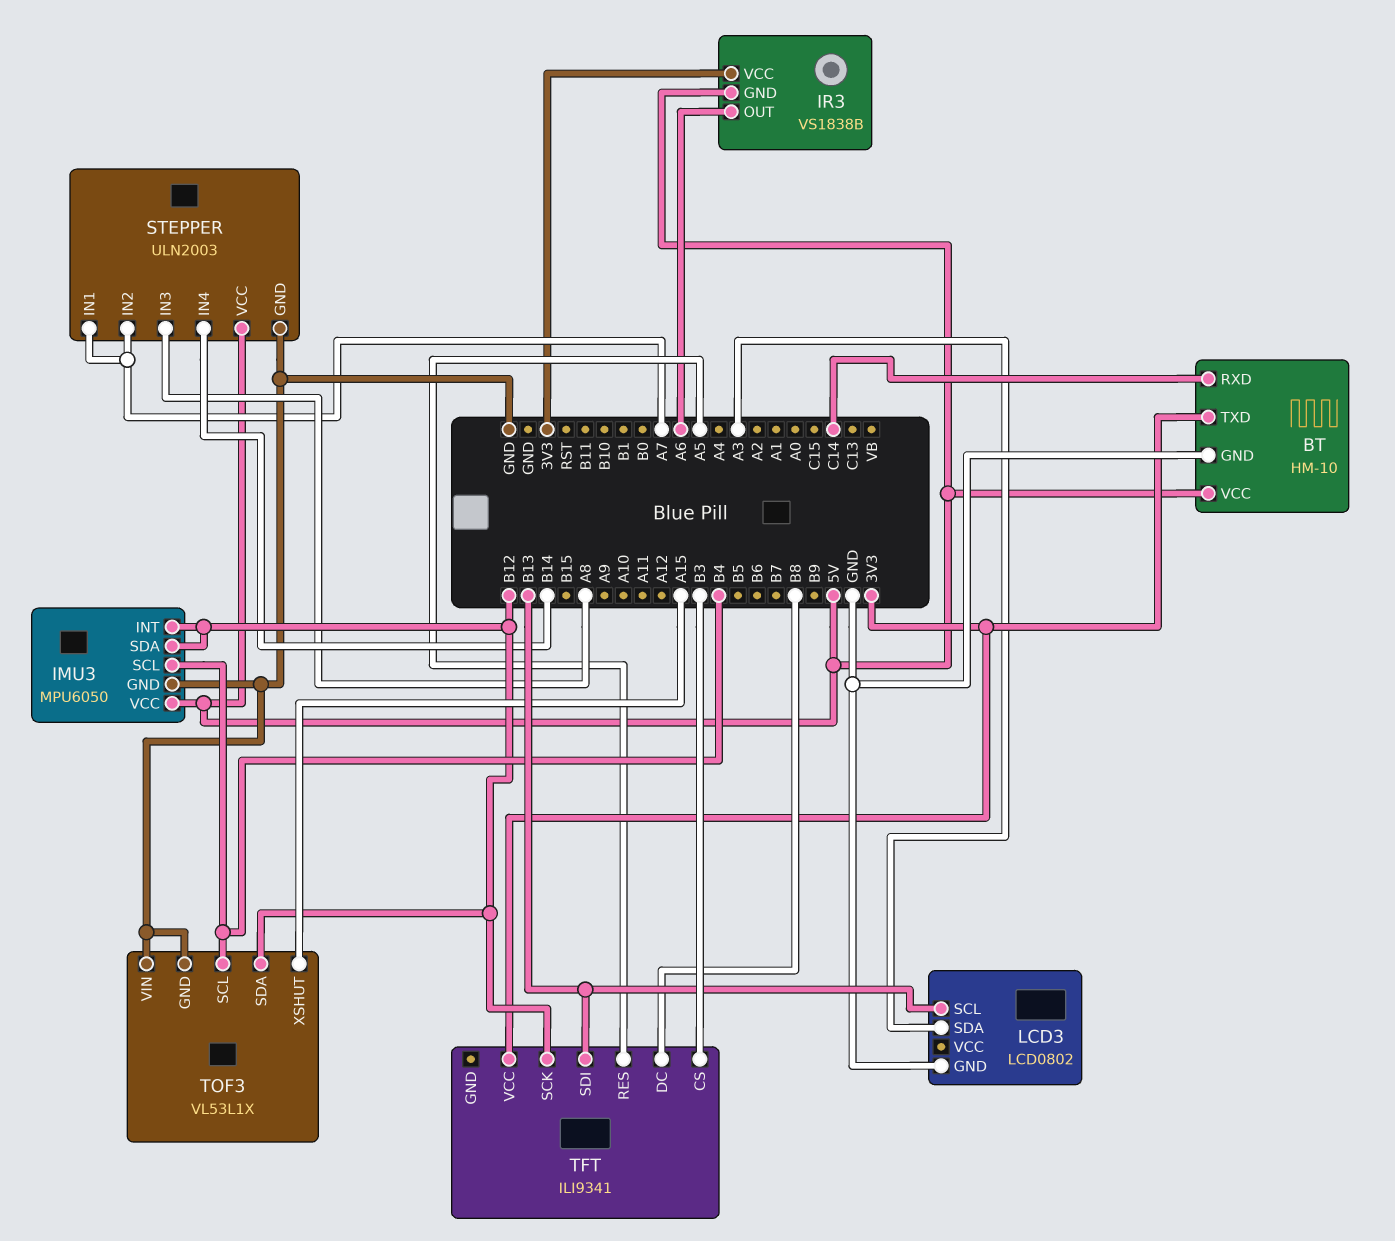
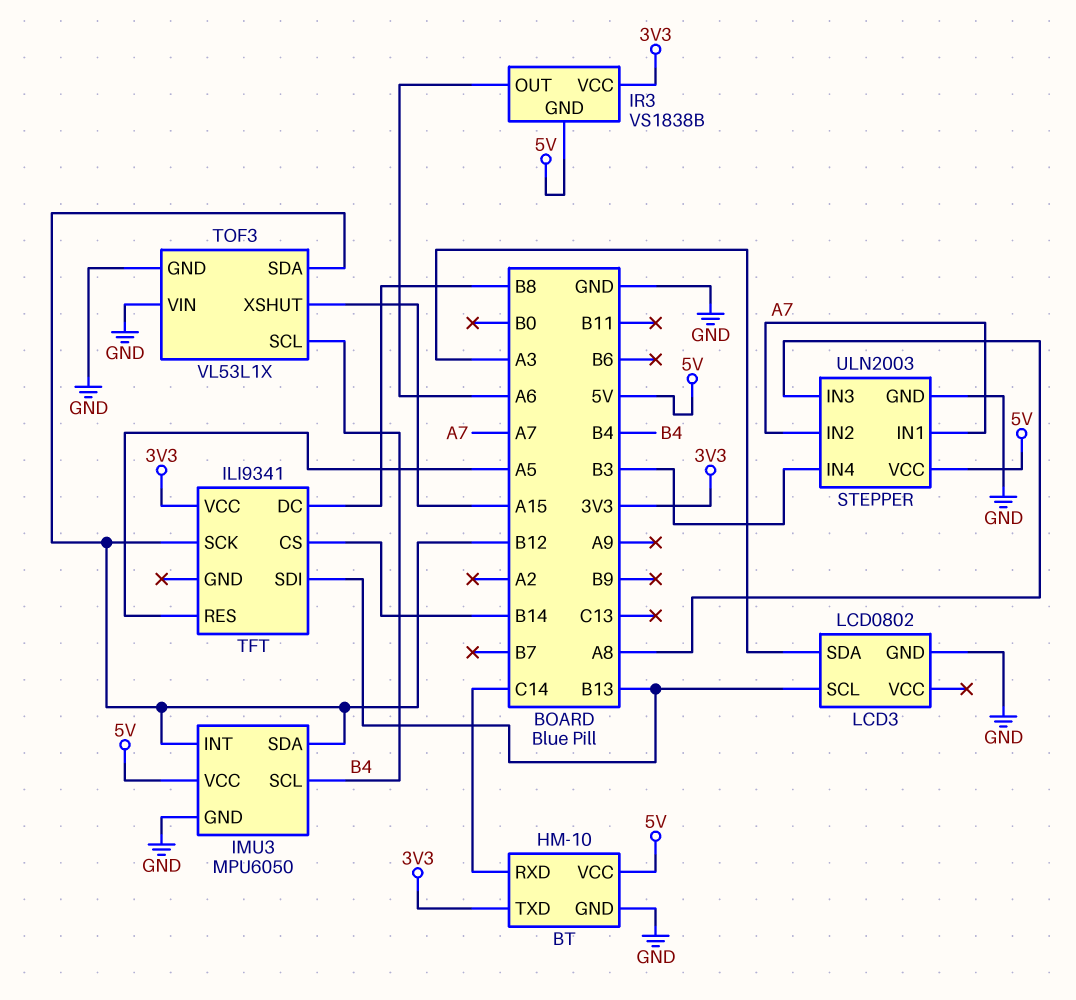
STEPPER pin IN4: B14 -> B3
TFT pin CS: B3 -> B14

